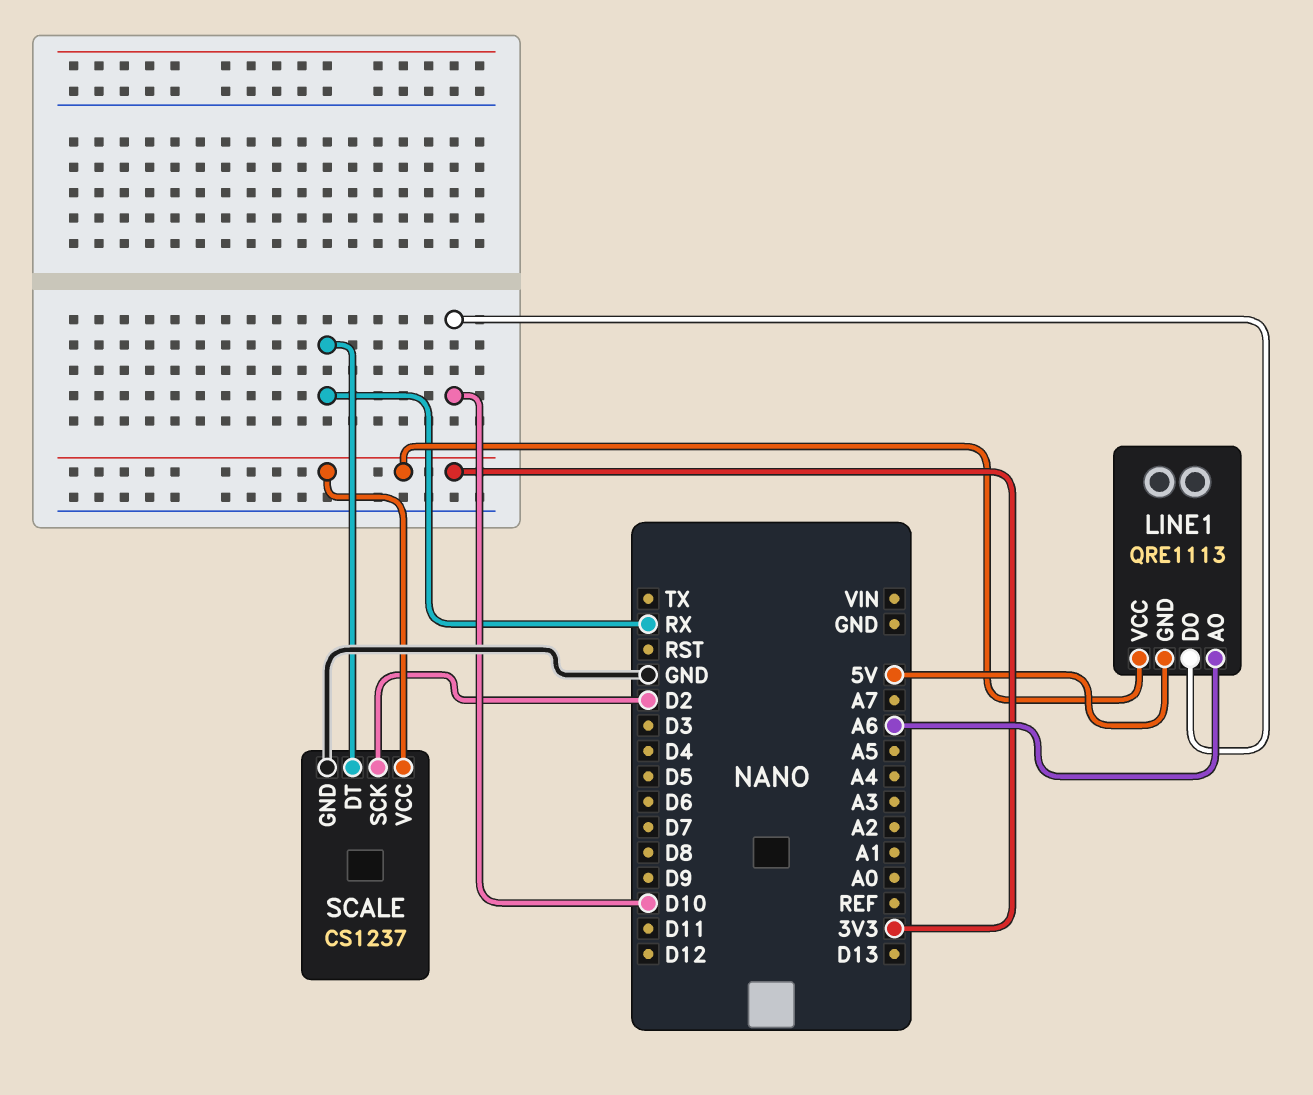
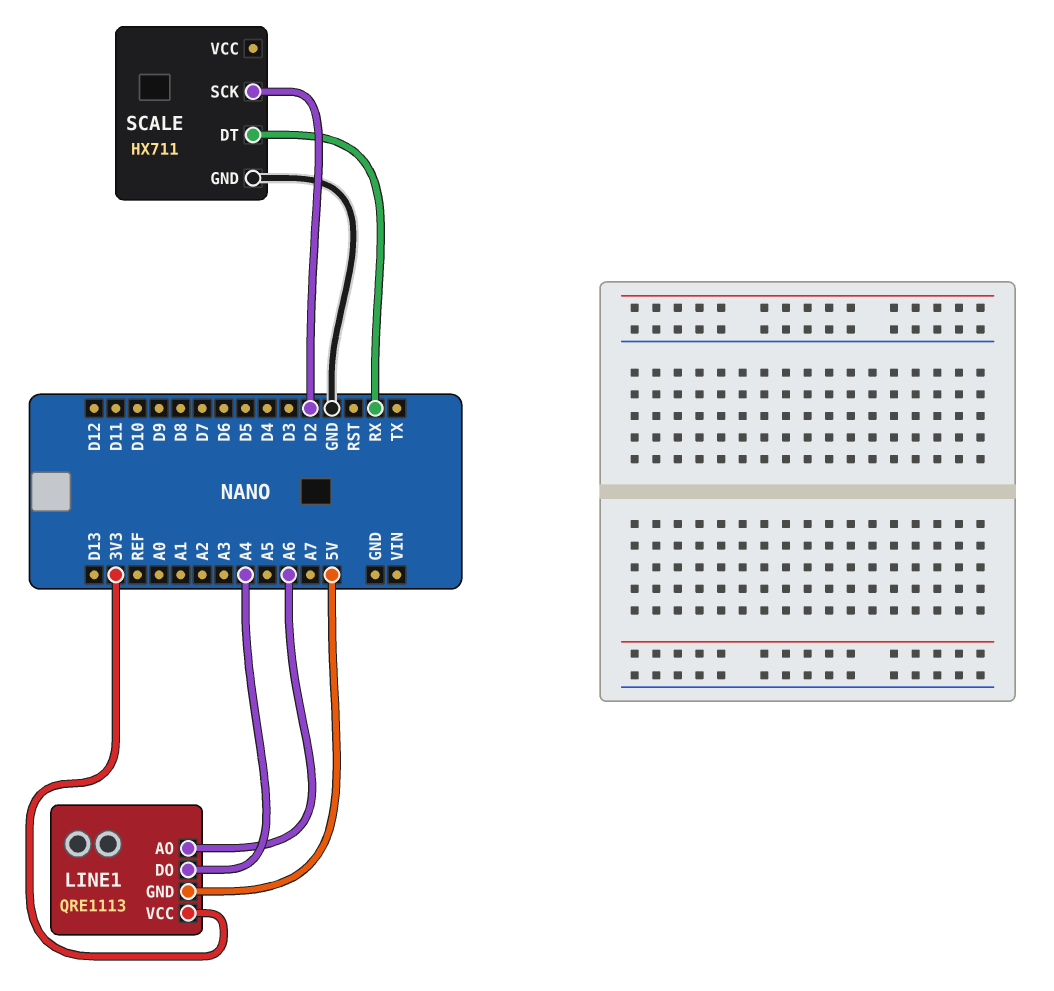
LINE1 pin DO: D10 -> A4
SCALE: CS1237 -> HX711
SCALE pin VCC: 3V3 -> none

